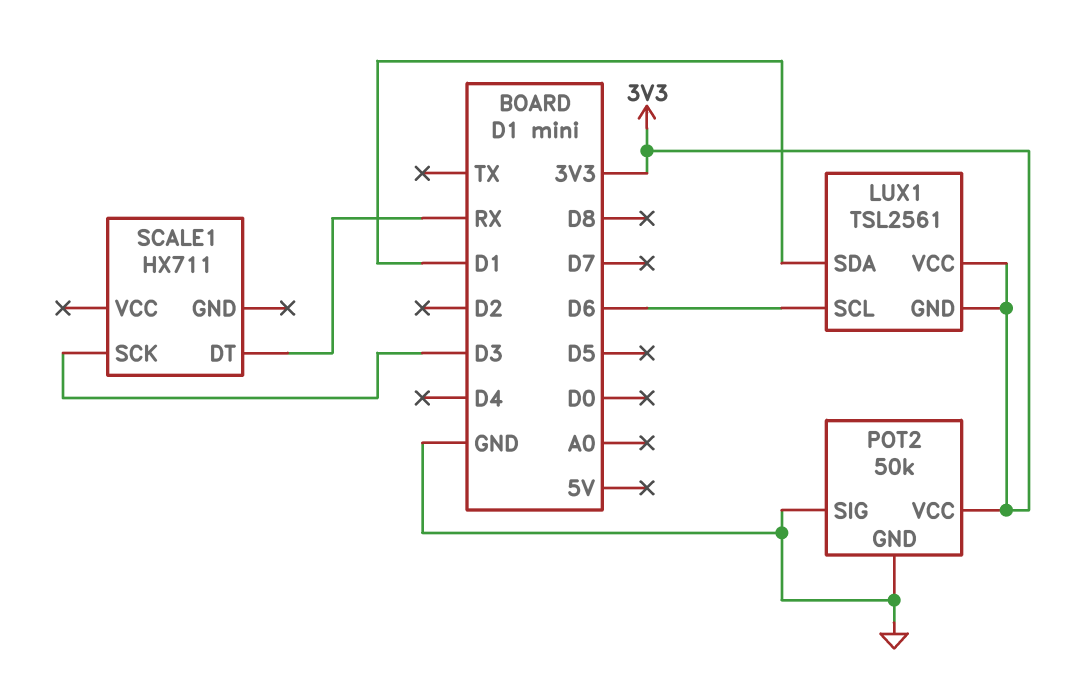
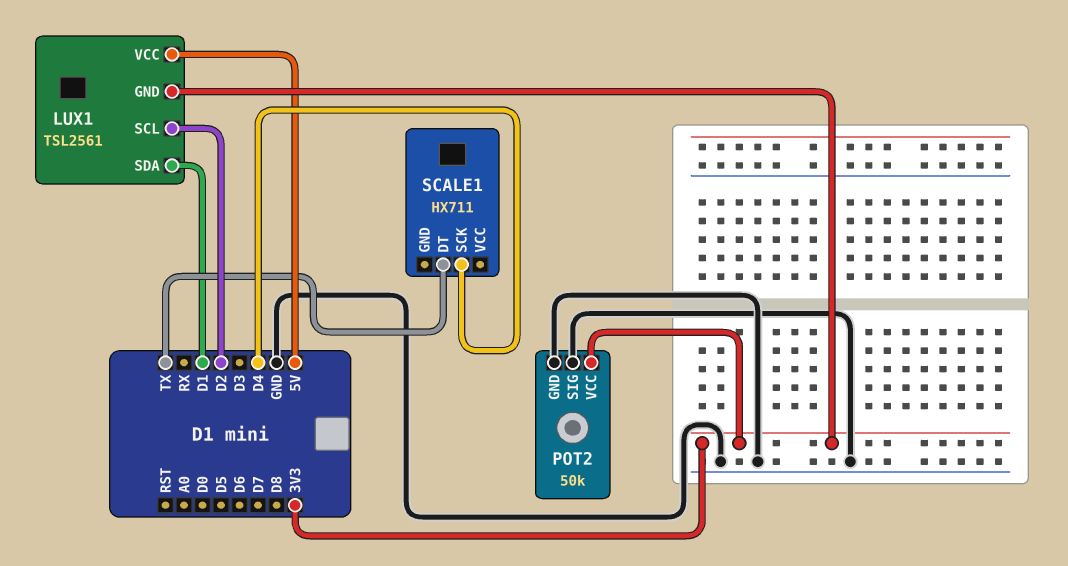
LUX1 pin SCL: D6 -> D2
LUX1 pin VCC: 3V3 -> 5V
SCALE1 pin DT: RX -> TX
SCALE1 pin SCK: D3 -> D4

